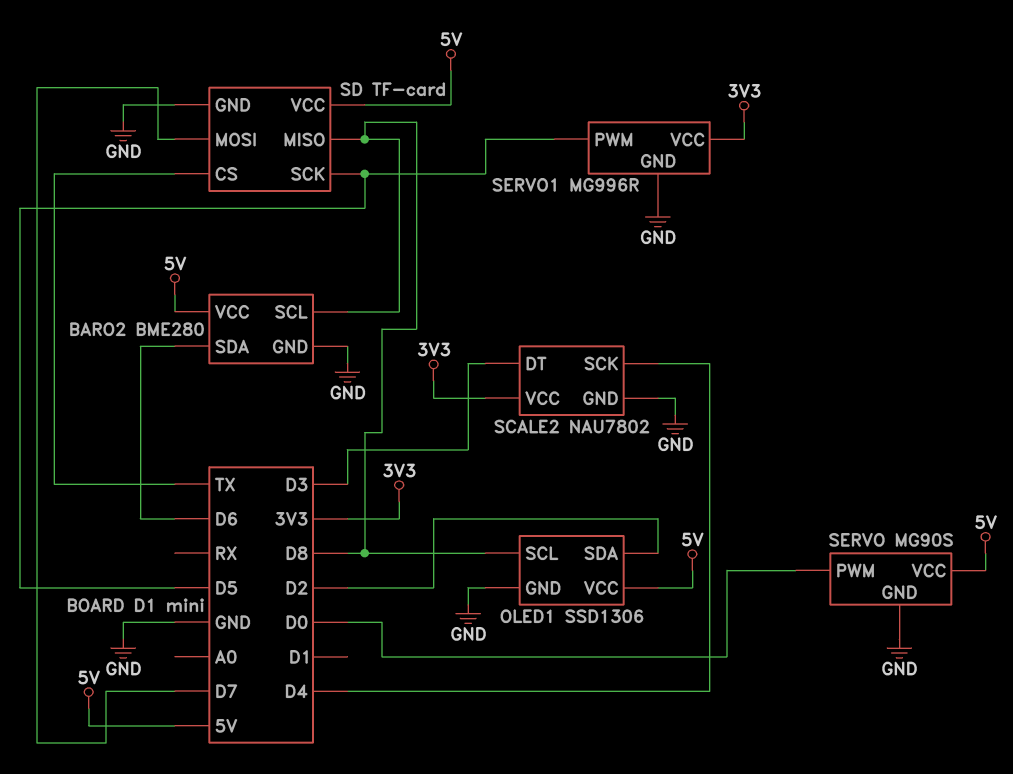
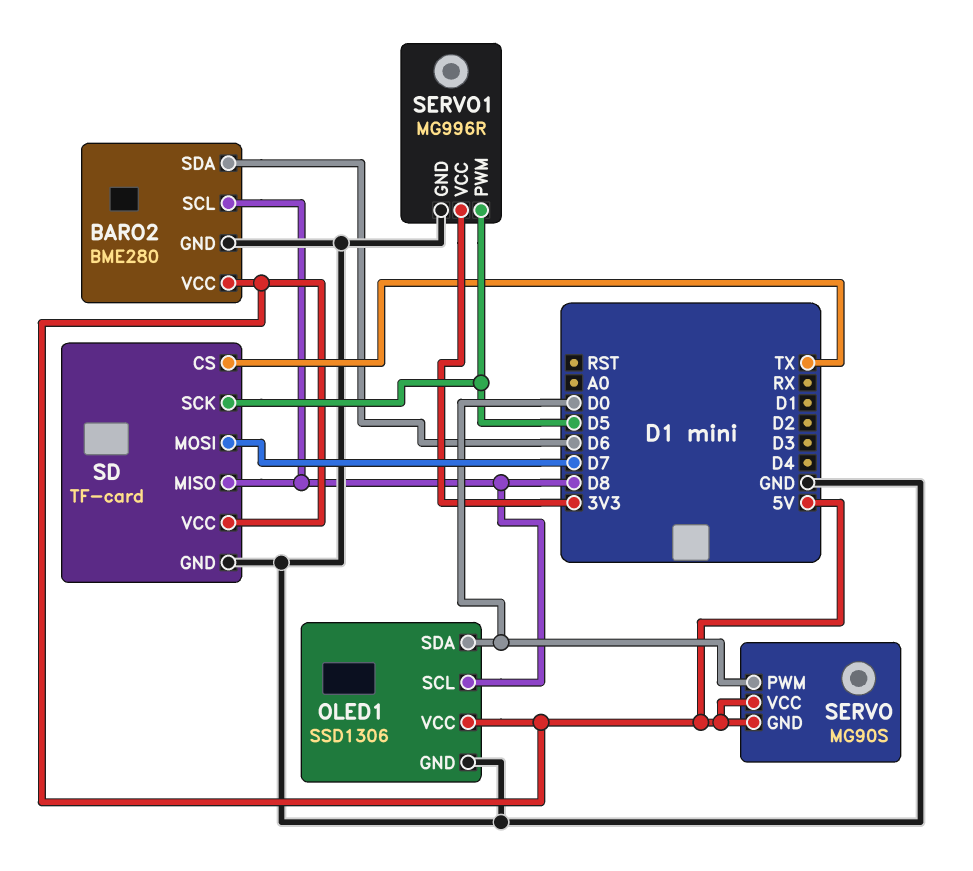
OLED1 pin SDA: D2 -> D0
SCALE2: NAU7802 -> none
SCALE2 pin DT: D3 -> none
SCALE2 pin GND: GND -> none
SCALE2 pin SCK: D4 -> none
SCALE2 pin VCC: 3V3 -> none
SERVO pin GND: GND -> 5V

